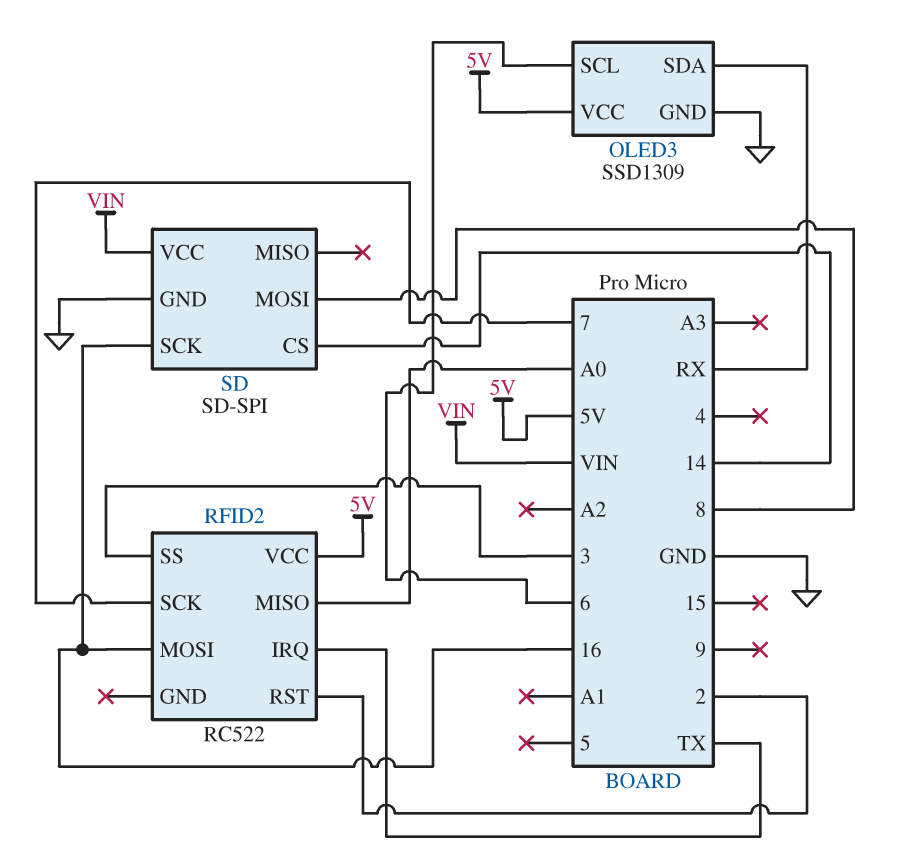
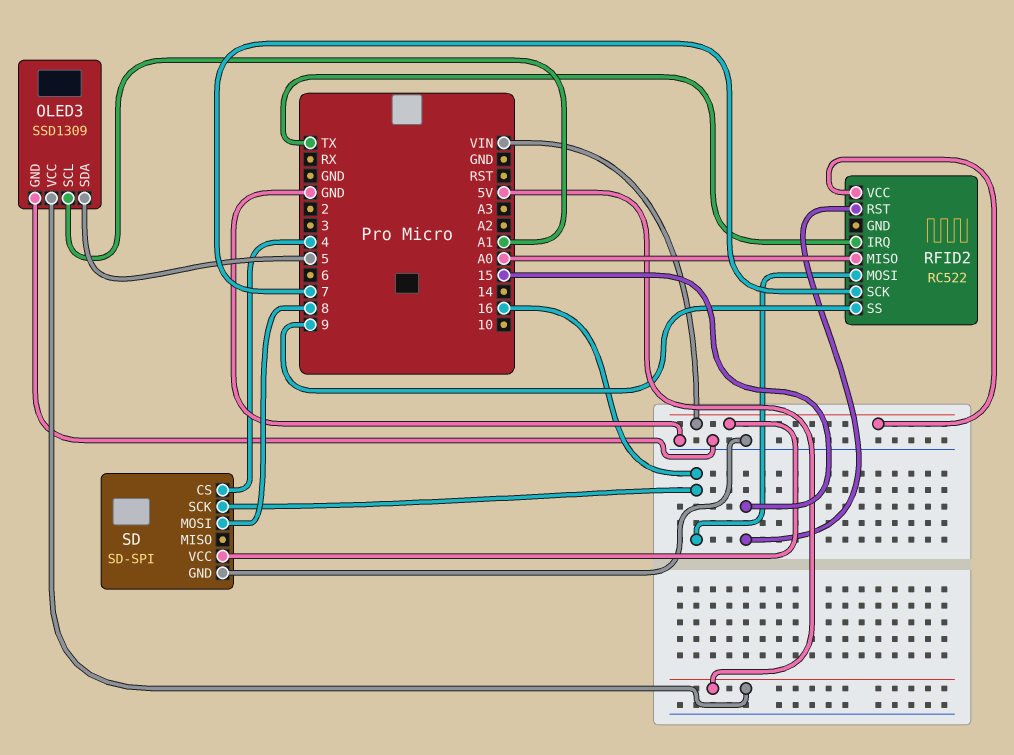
OLED3 pin SCL: 6 -> A1
OLED3 pin SDA: RX -> 5
RFID2 pin RST: 2 -> 15
RFID2 pin SS: 3 -> 9
RFID2 pin VCC: 5V -> VIN
SD pin CS: 14 -> 4

